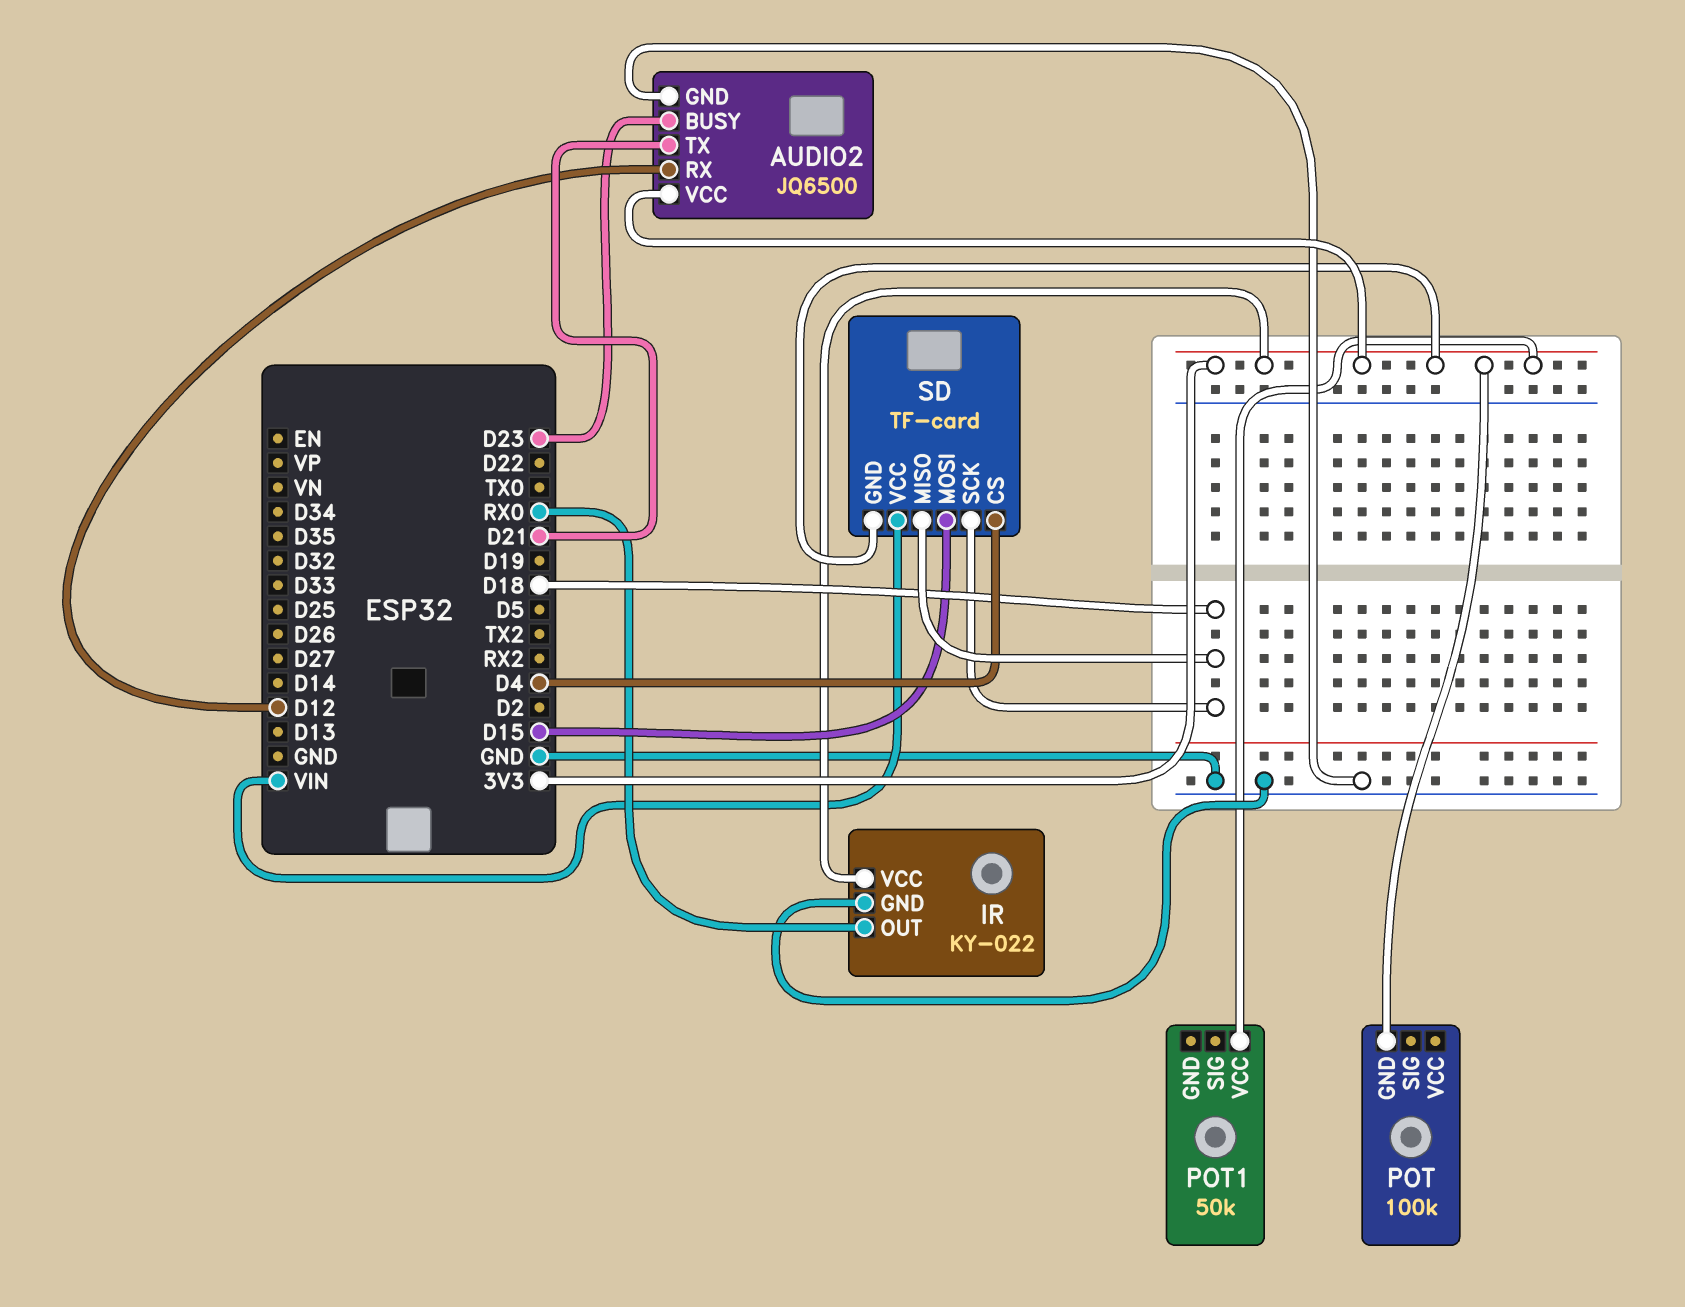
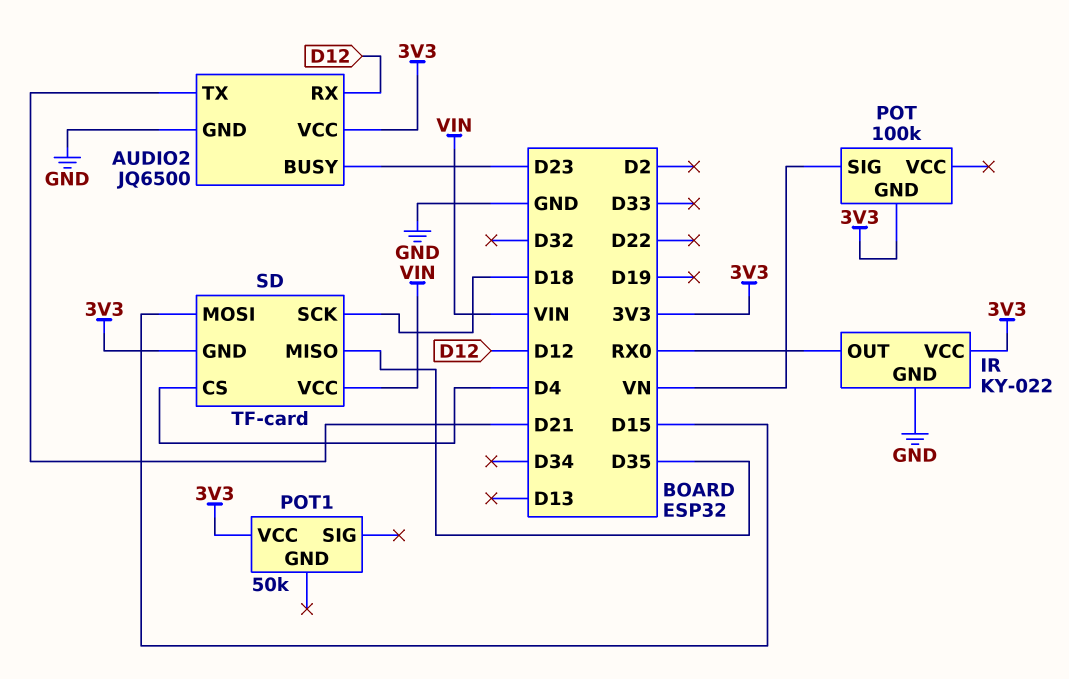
POT pin SIG: none -> VN
SD pin MISO: D18 -> D35

